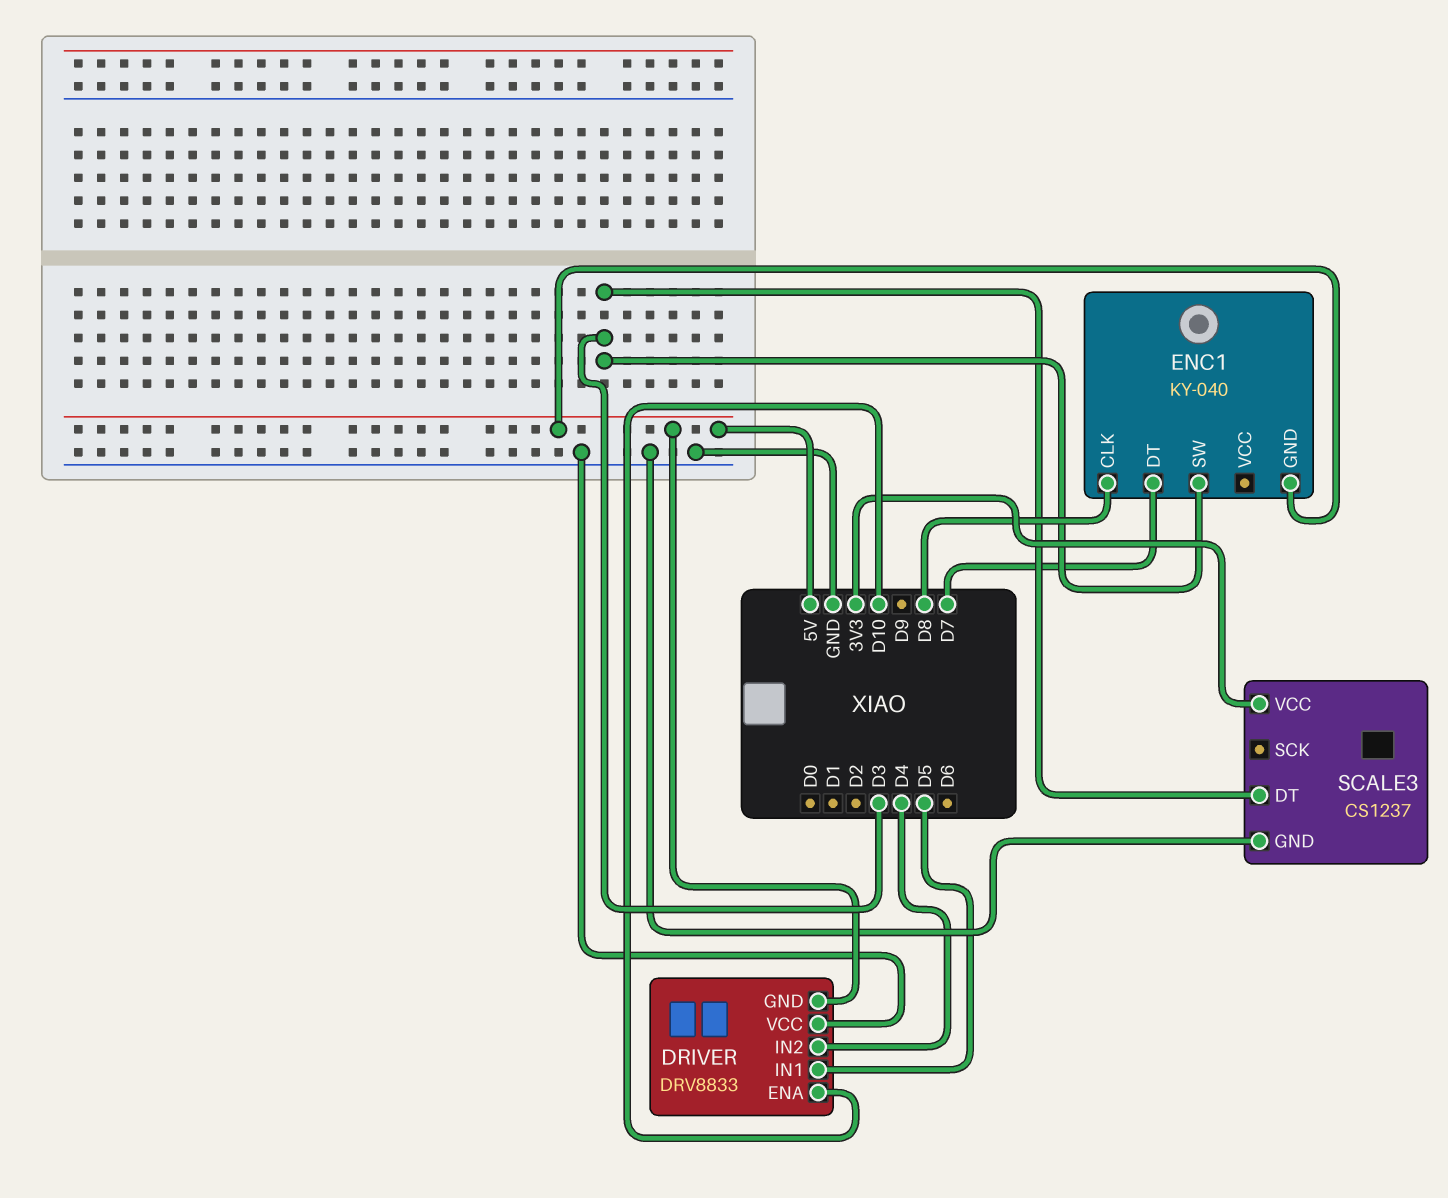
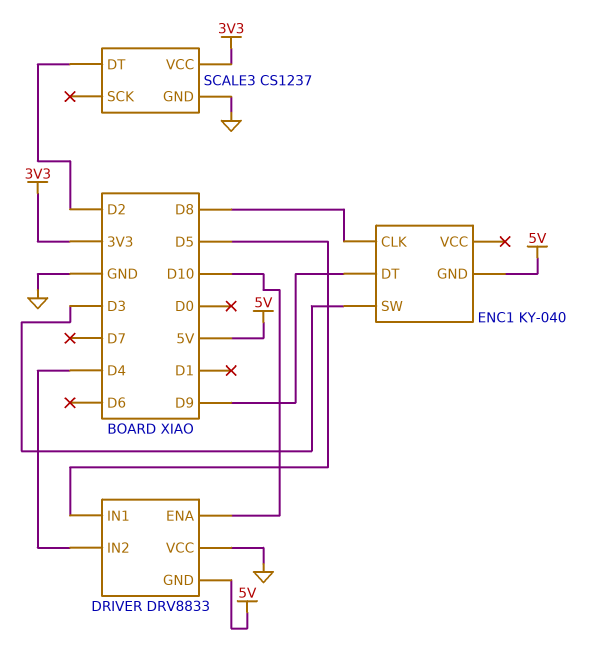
ENC1 pin DT: D7 -> D9
SCALE3 pin DT: D3 -> D2

